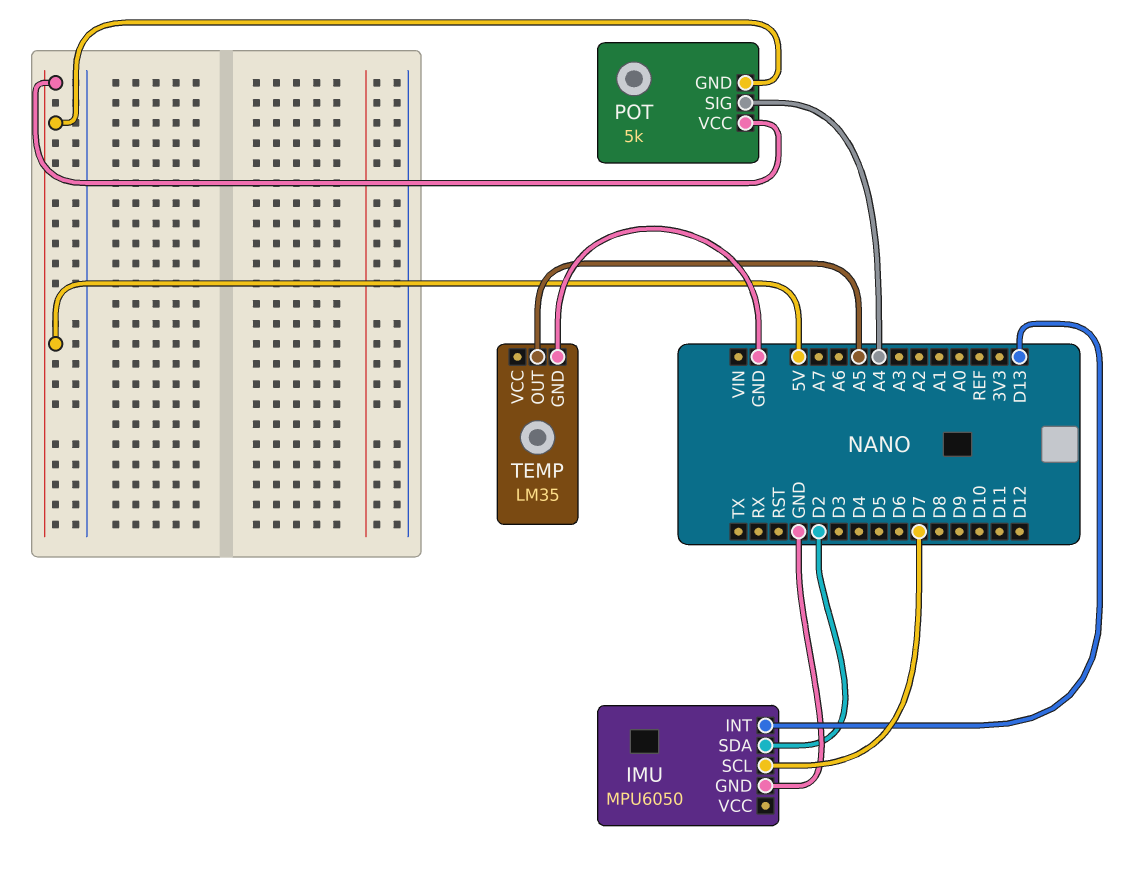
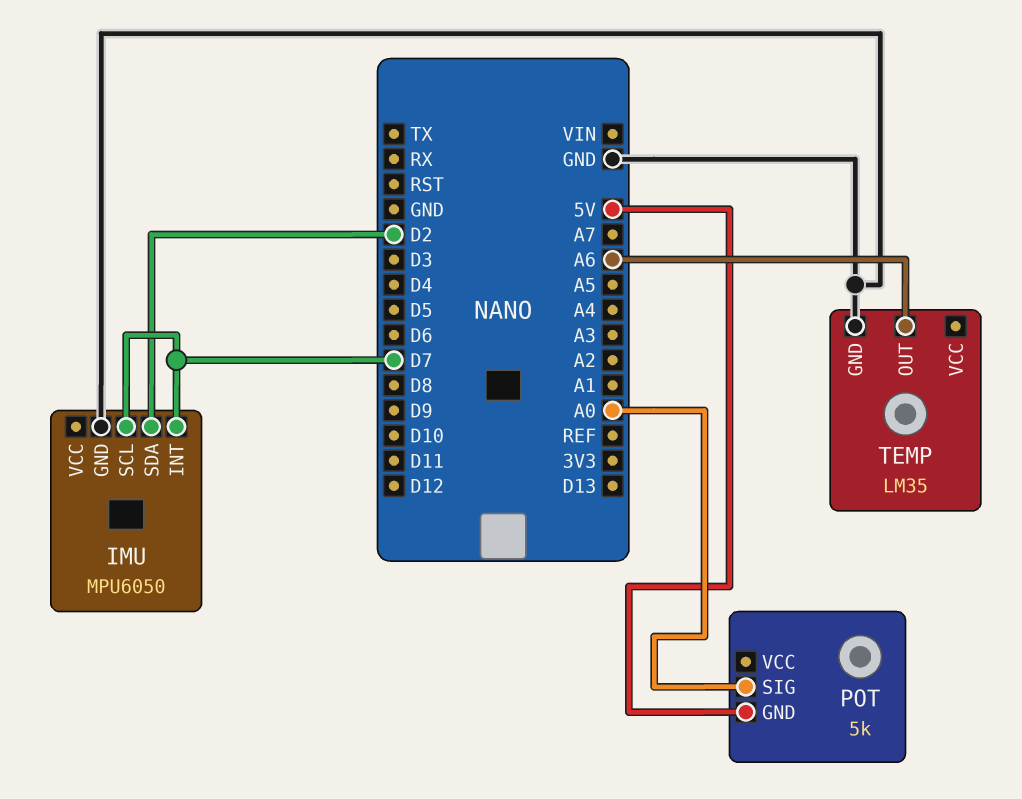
IMU pin INT: D13 -> D7
POT pin SIG: A4 -> A0
POT pin VCC: 5V -> none
TEMP pin OUT: A5 -> A6

